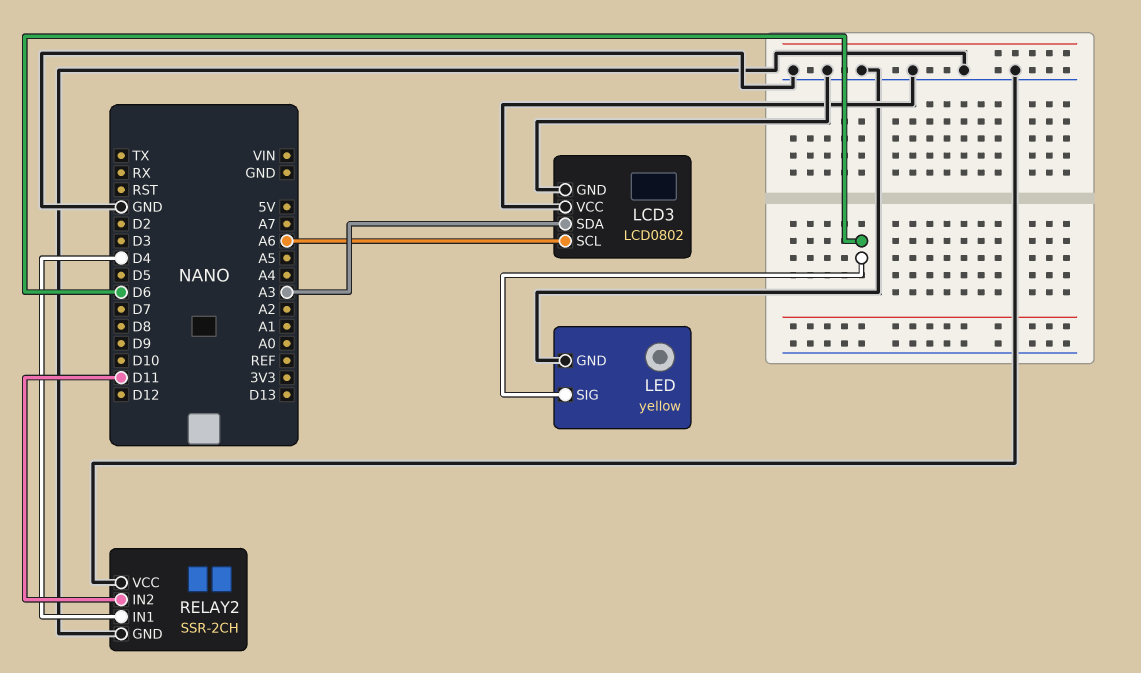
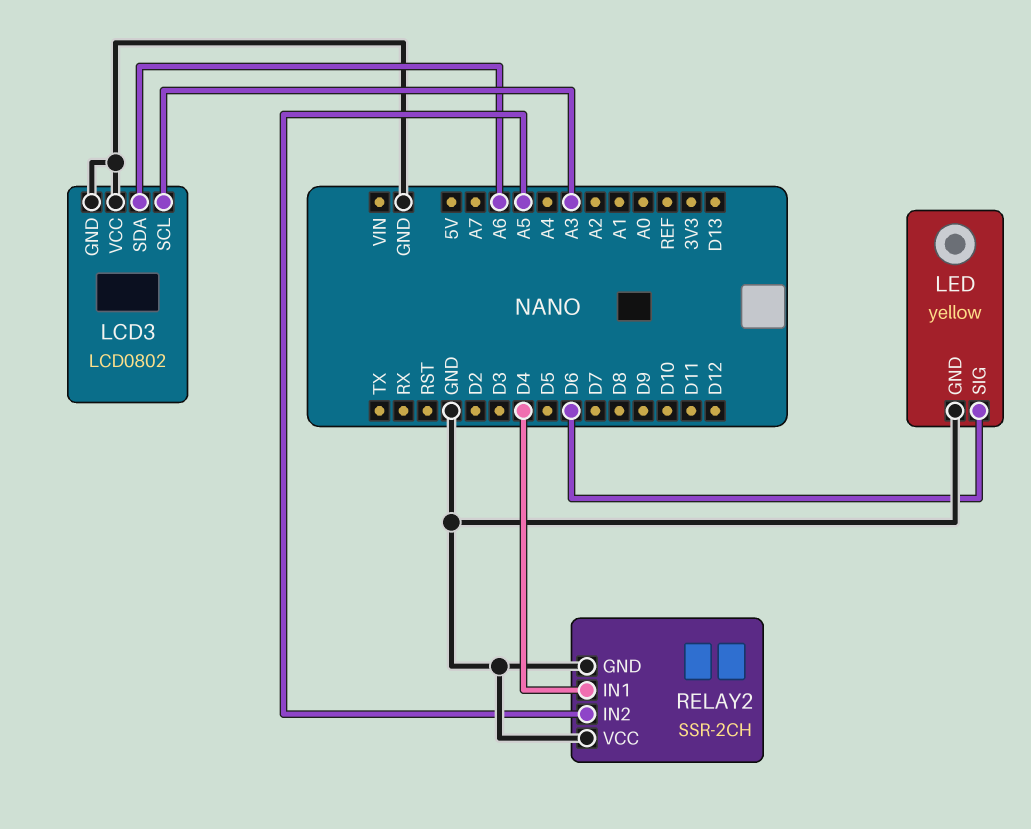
LCD3 pin SCL: A6 -> A3
LCD3 pin SDA: A3 -> A6
RELAY2 pin IN2: D11 -> A5

